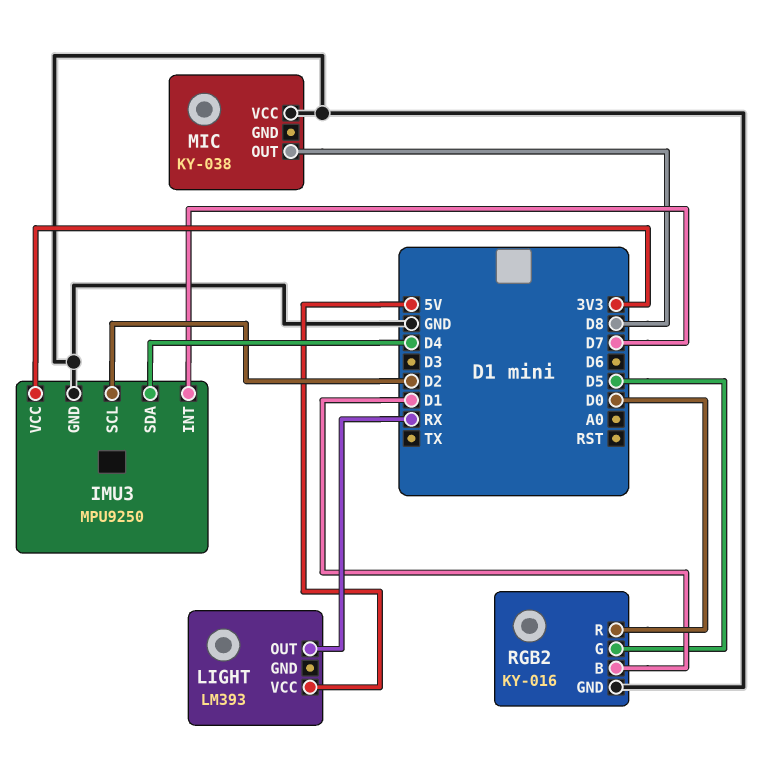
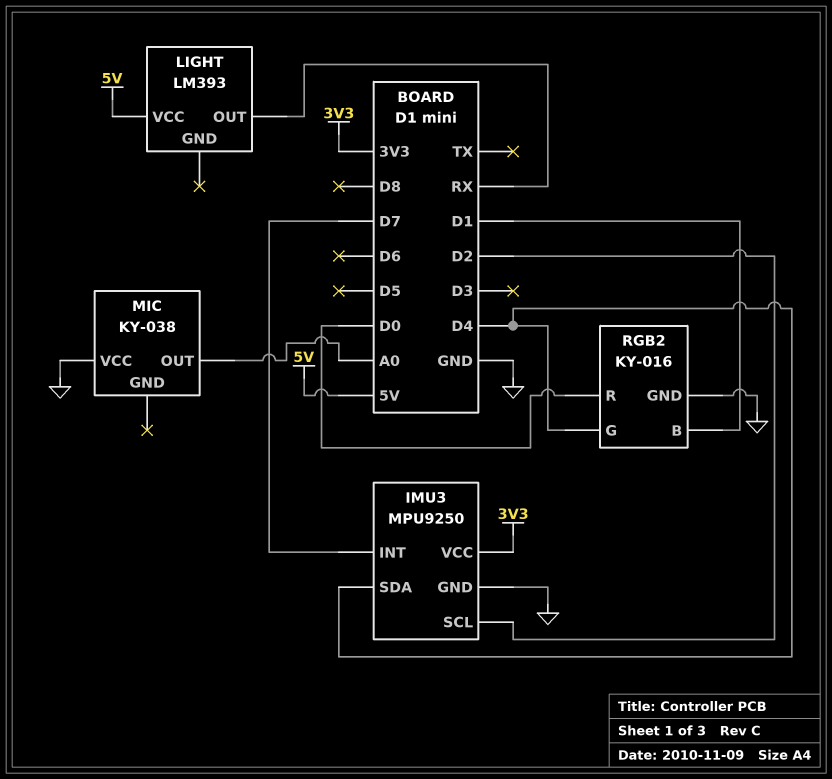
MIC pin OUT: D8 -> A0
RGB2 pin G: D5 -> D4

